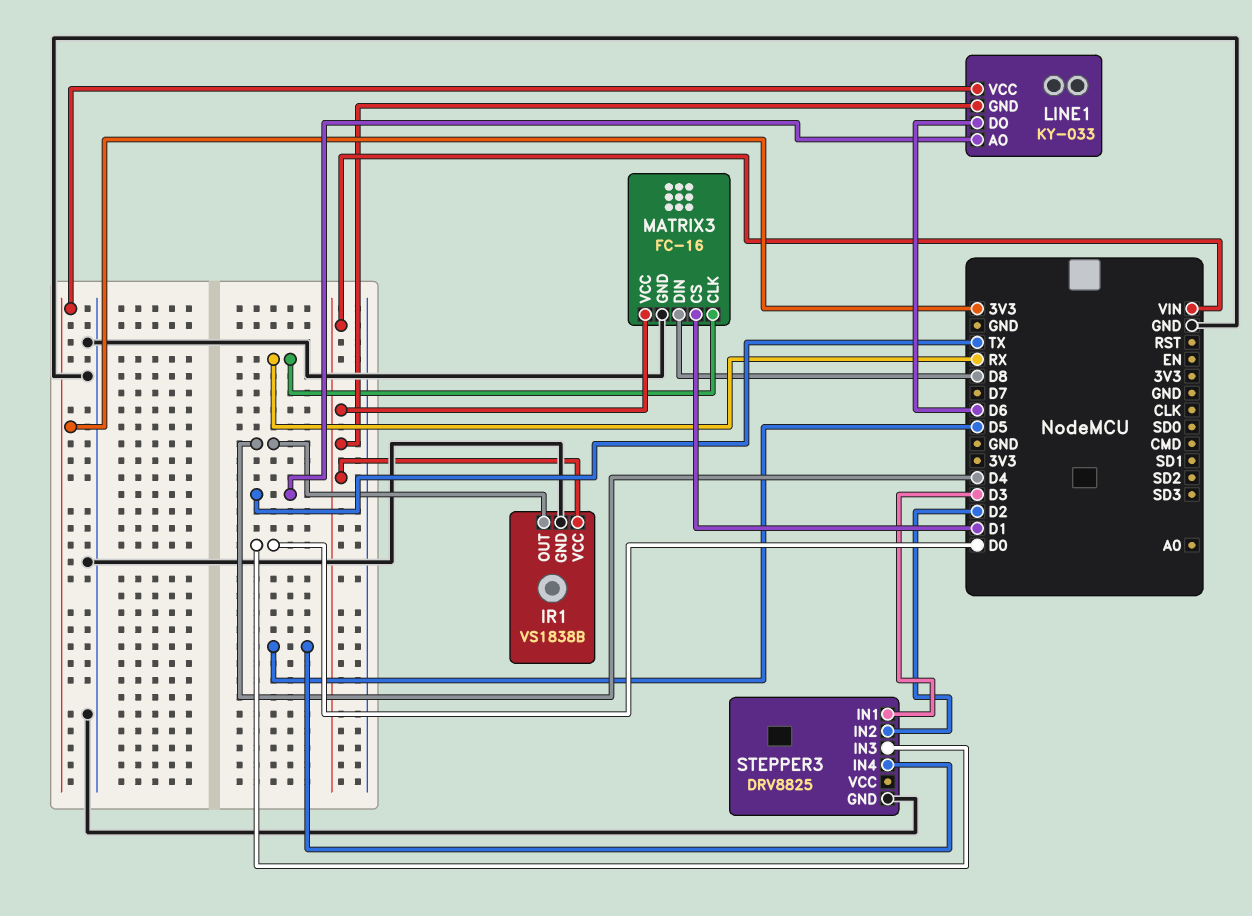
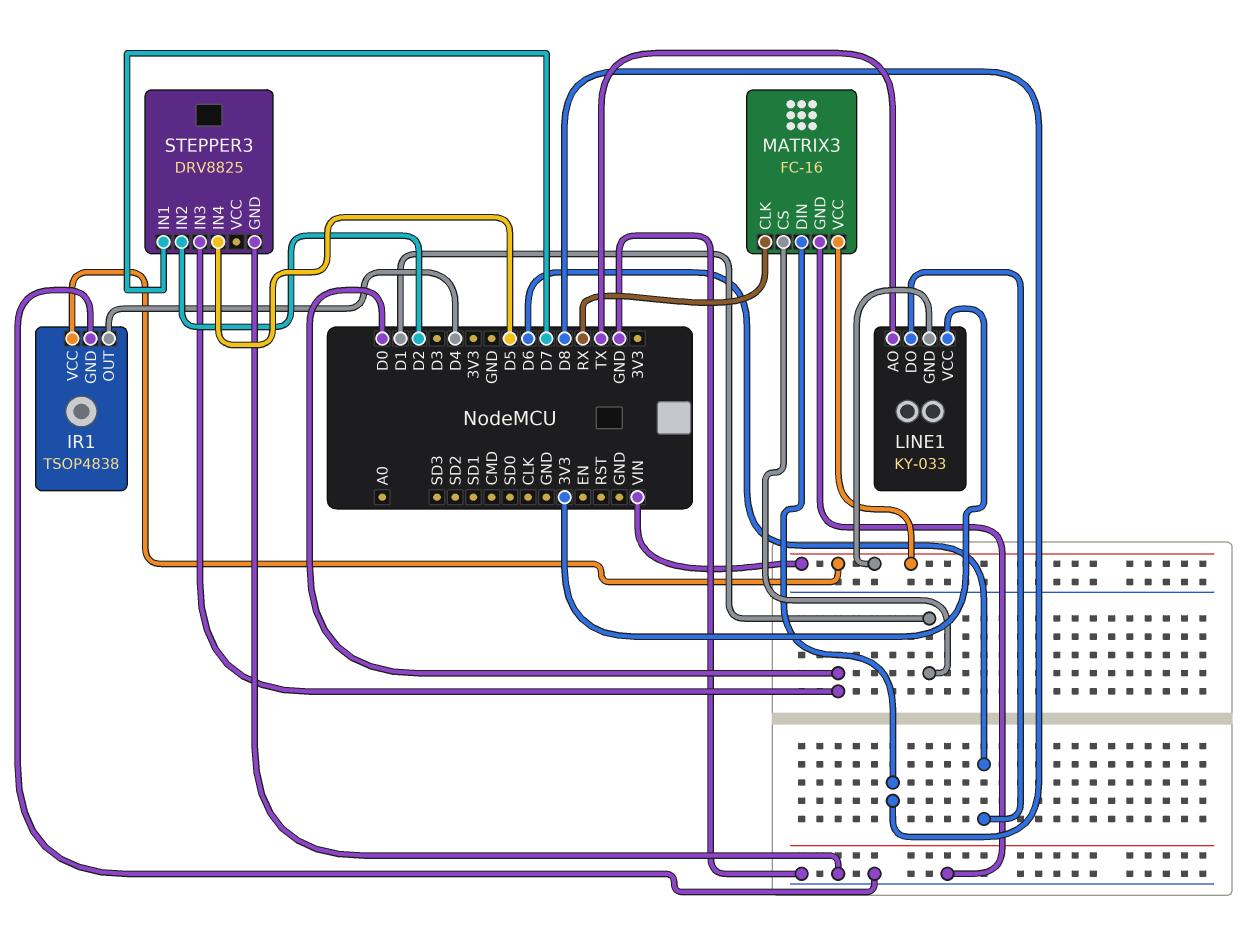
IR1: VS1838B -> TSOP4838
STEPPER3 pin IN1: D3 -> D7

